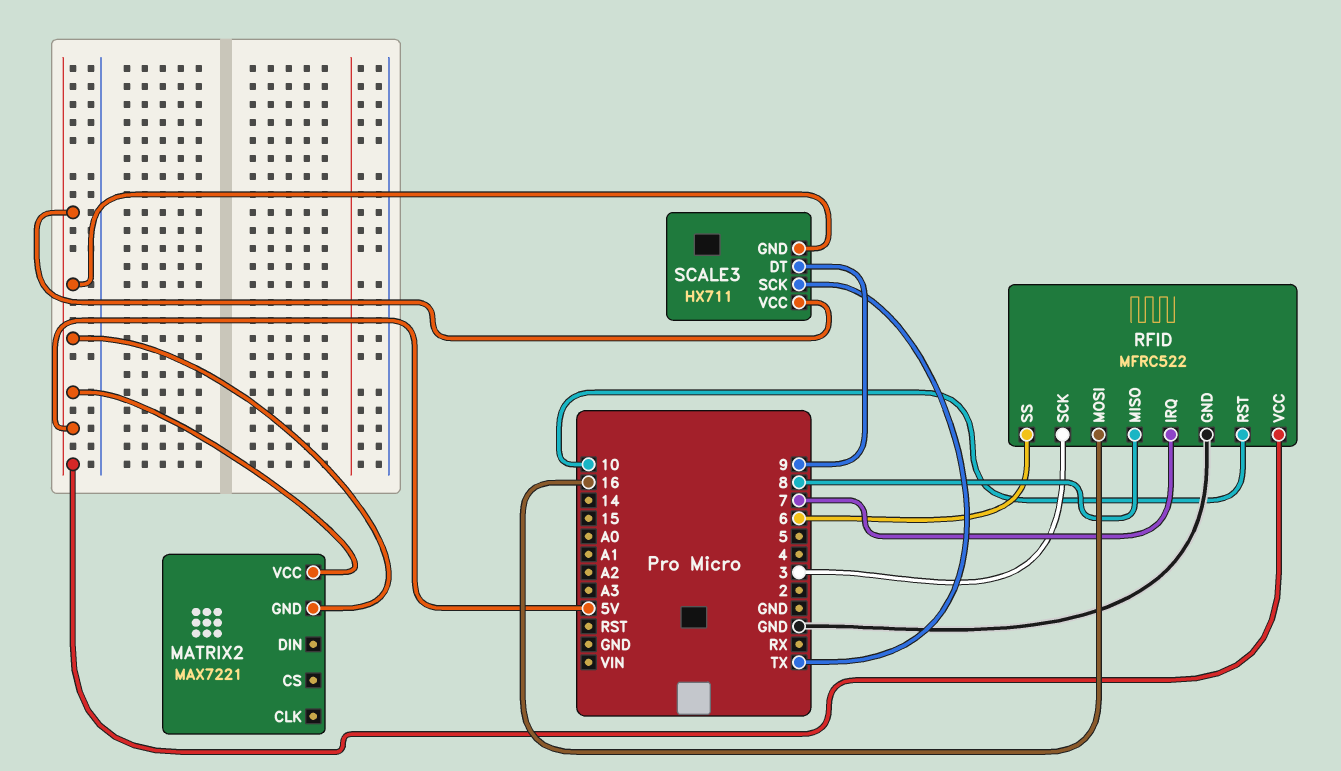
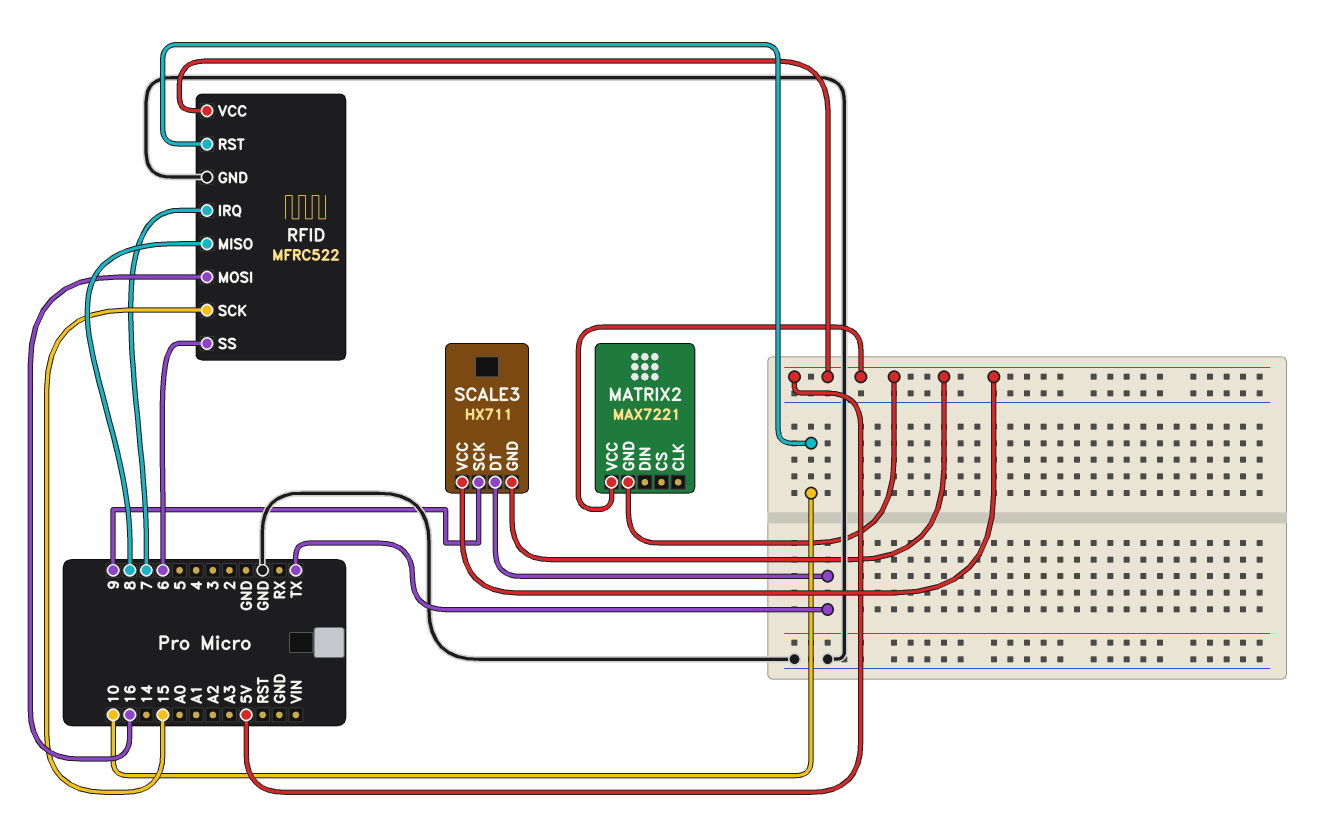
RFID pin SCK: 3 -> 15
SCALE3 pin DT: 9 -> TX
SCALE3 pin SCK: TX -> 9

